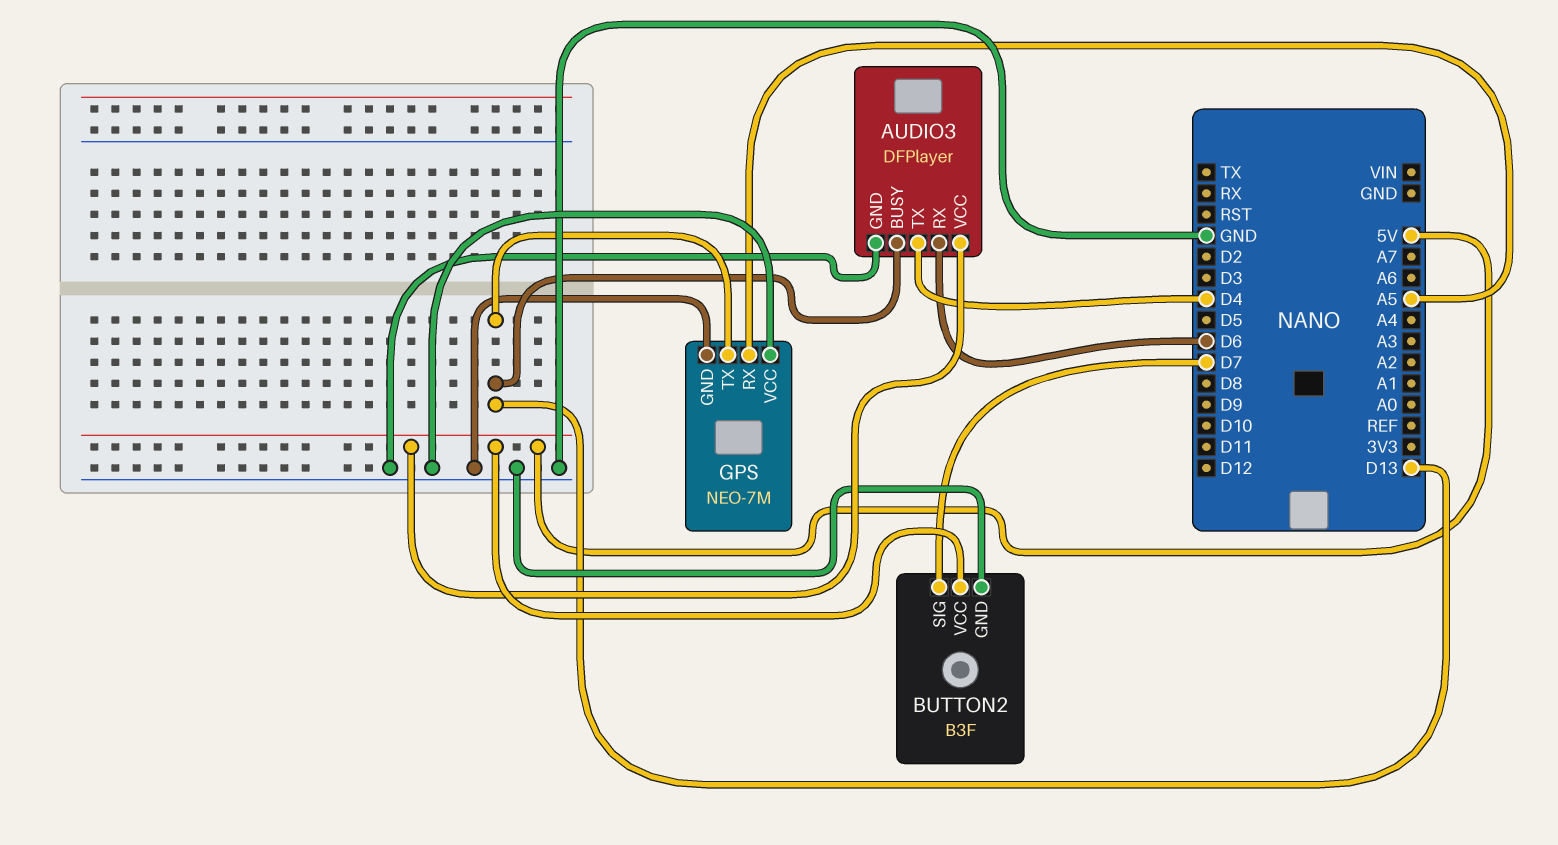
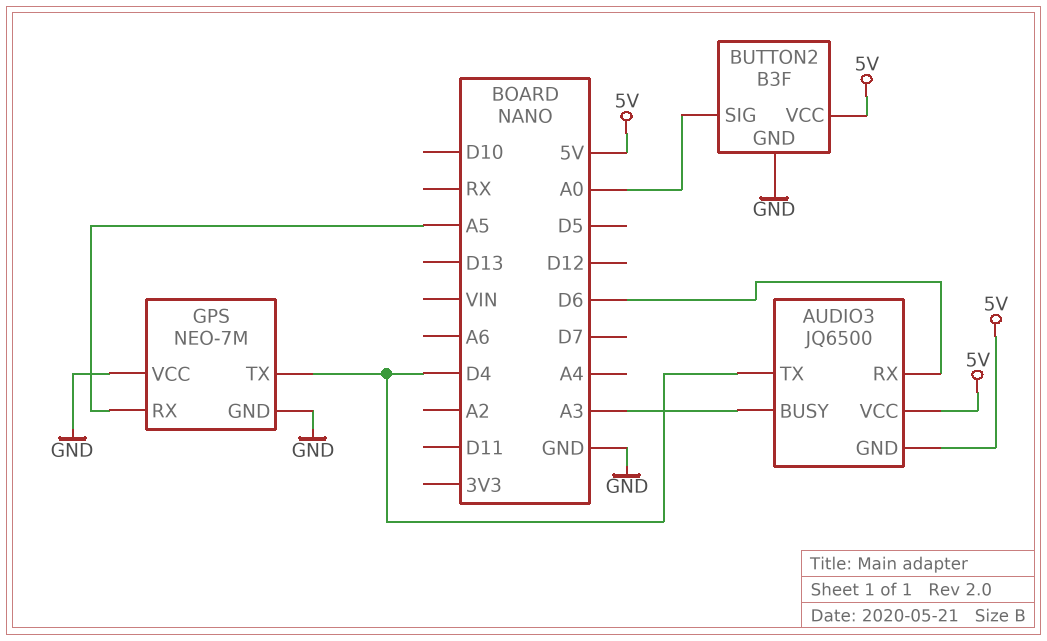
AUDIO3: DFPlayer -> JQ6500
AUDIO3 pin BUSY: D13 -> A3
AUDIO3 pin GND: GND -> 5V
BUTTON2 pin SIG: D7 -> A0
GPS pin TX: D13 -> D4

